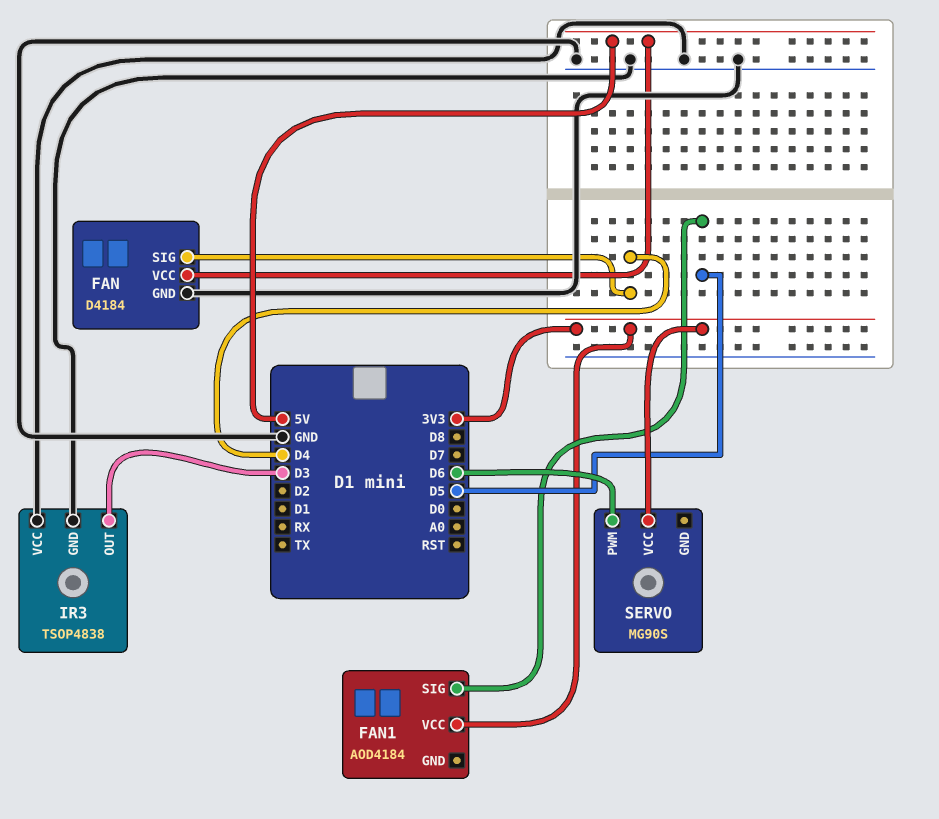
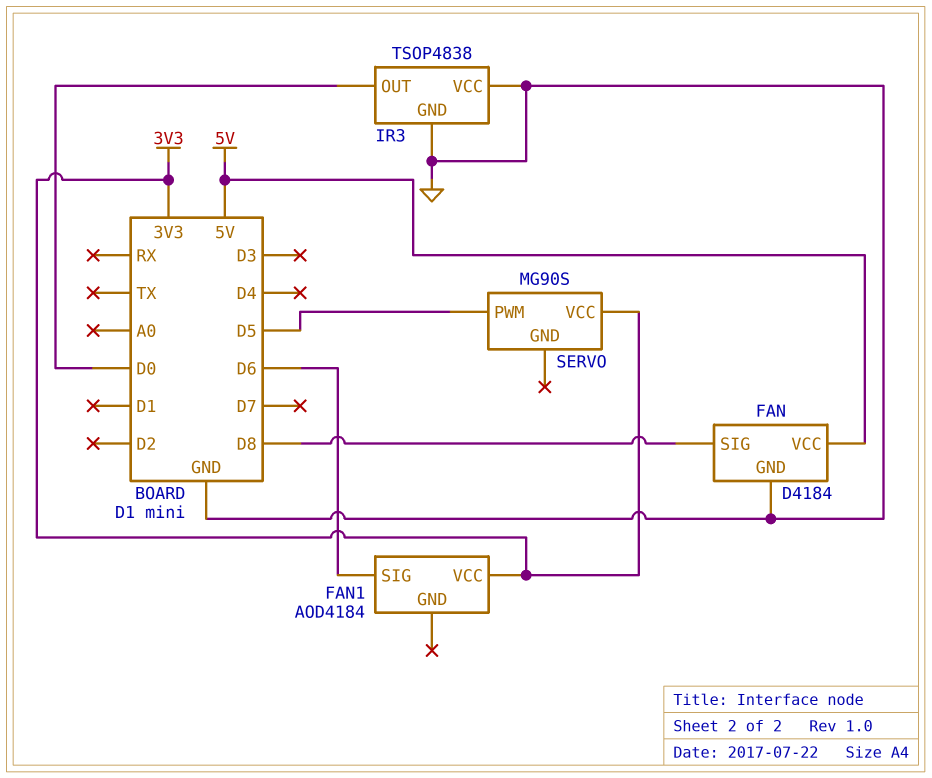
FAN pin SIG: D4 -> D8
FAN1 pin SIG: D5 -> D6
IR3 pin OUT: D3 -> D0
SERVO pin PWM: D6 -> D5

